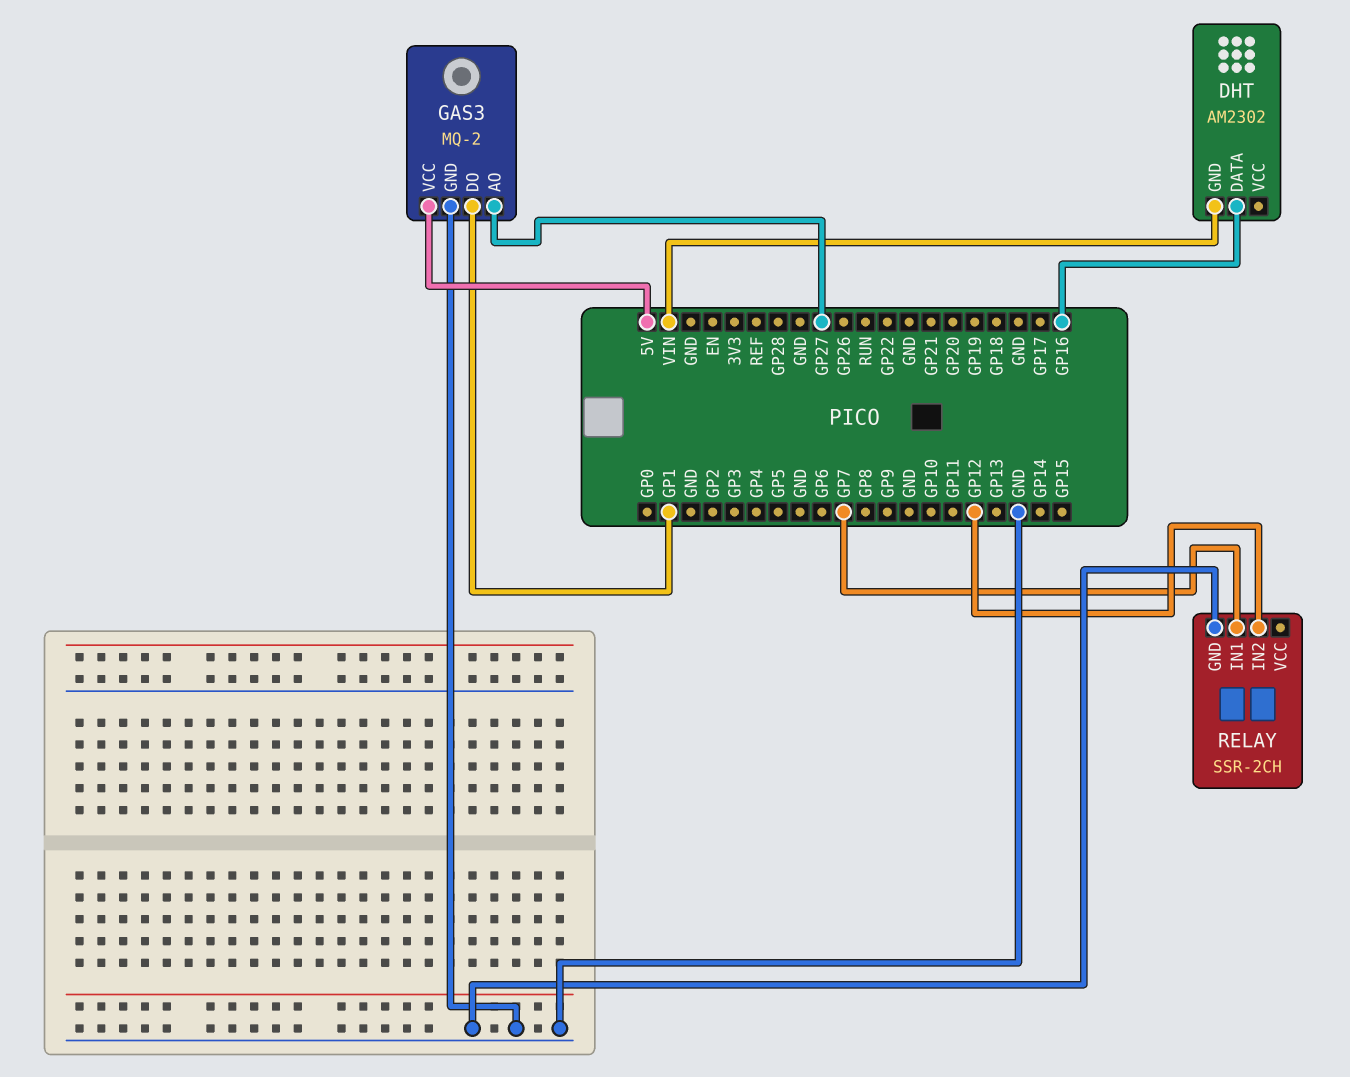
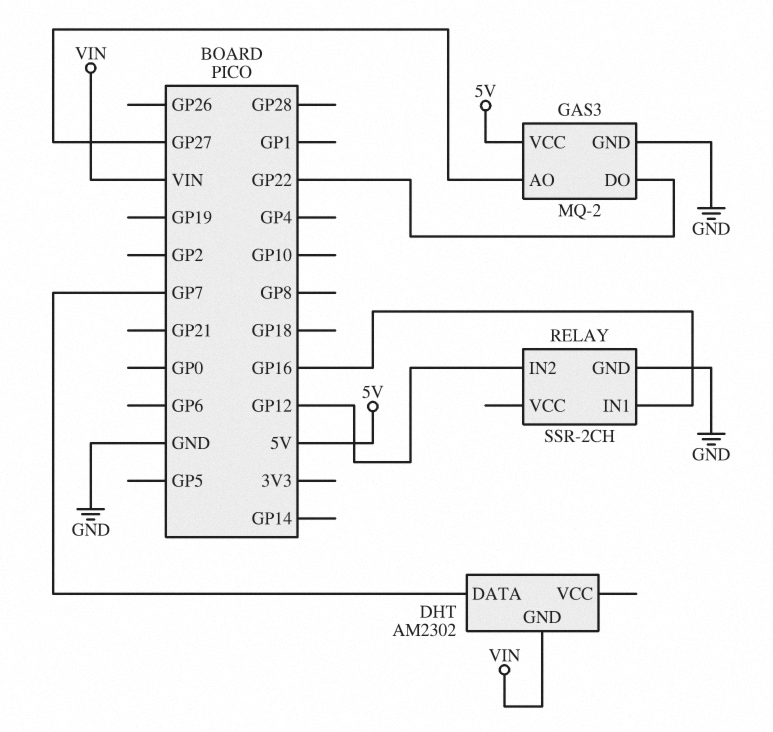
DHT pin DATA: GP16 -> GP7
GAS3 pin DO: GP1 -> GP22
RELAY pin IN1: GP7 -> GP16

